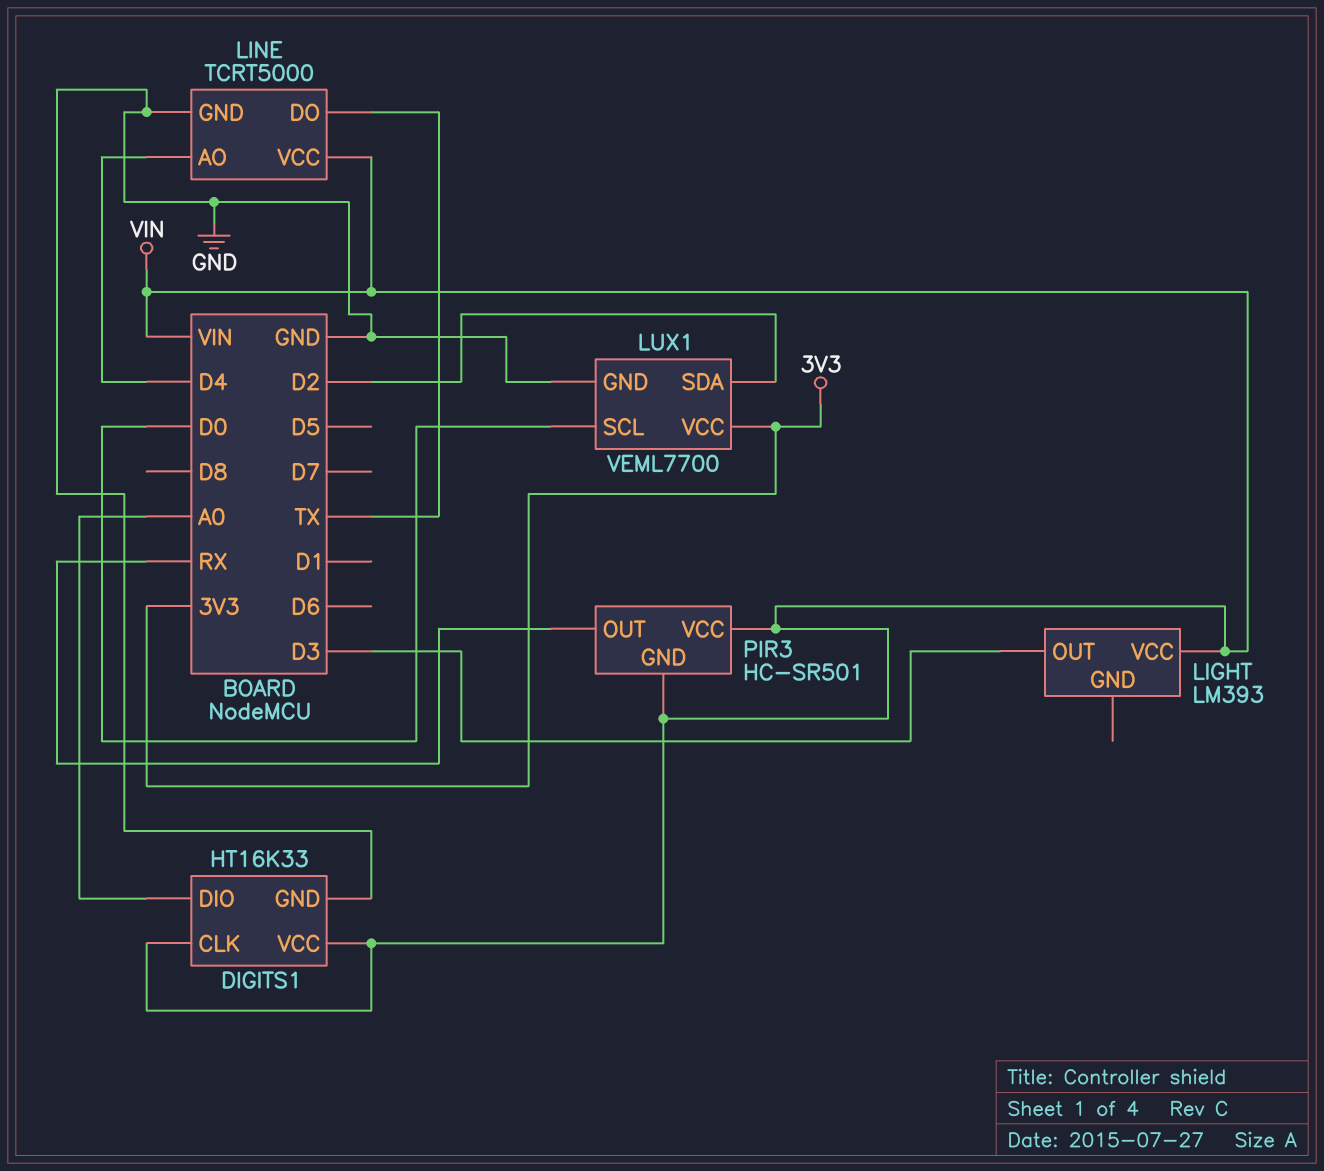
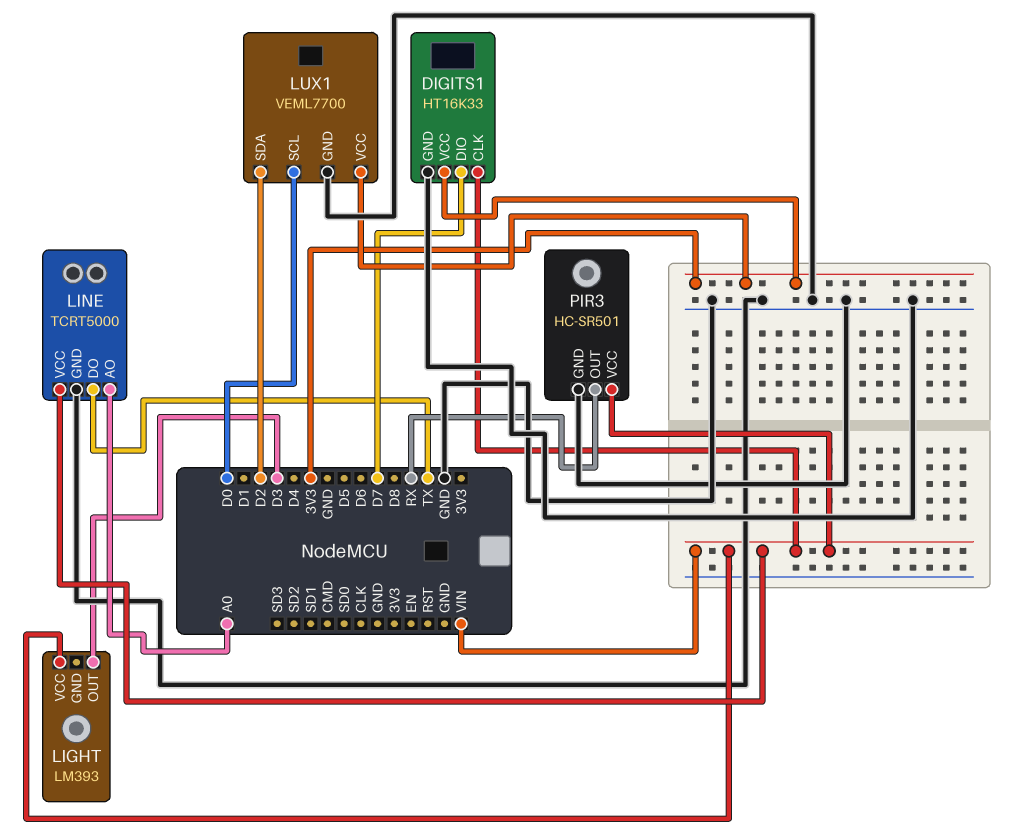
DIGITS1 pin DIO: A0 -> D7
DIGITS1 pin VCC: VIN -> 3V3
LINE pin AO: D4 -> A0
PIR3 pin GND: VIN -> GND

